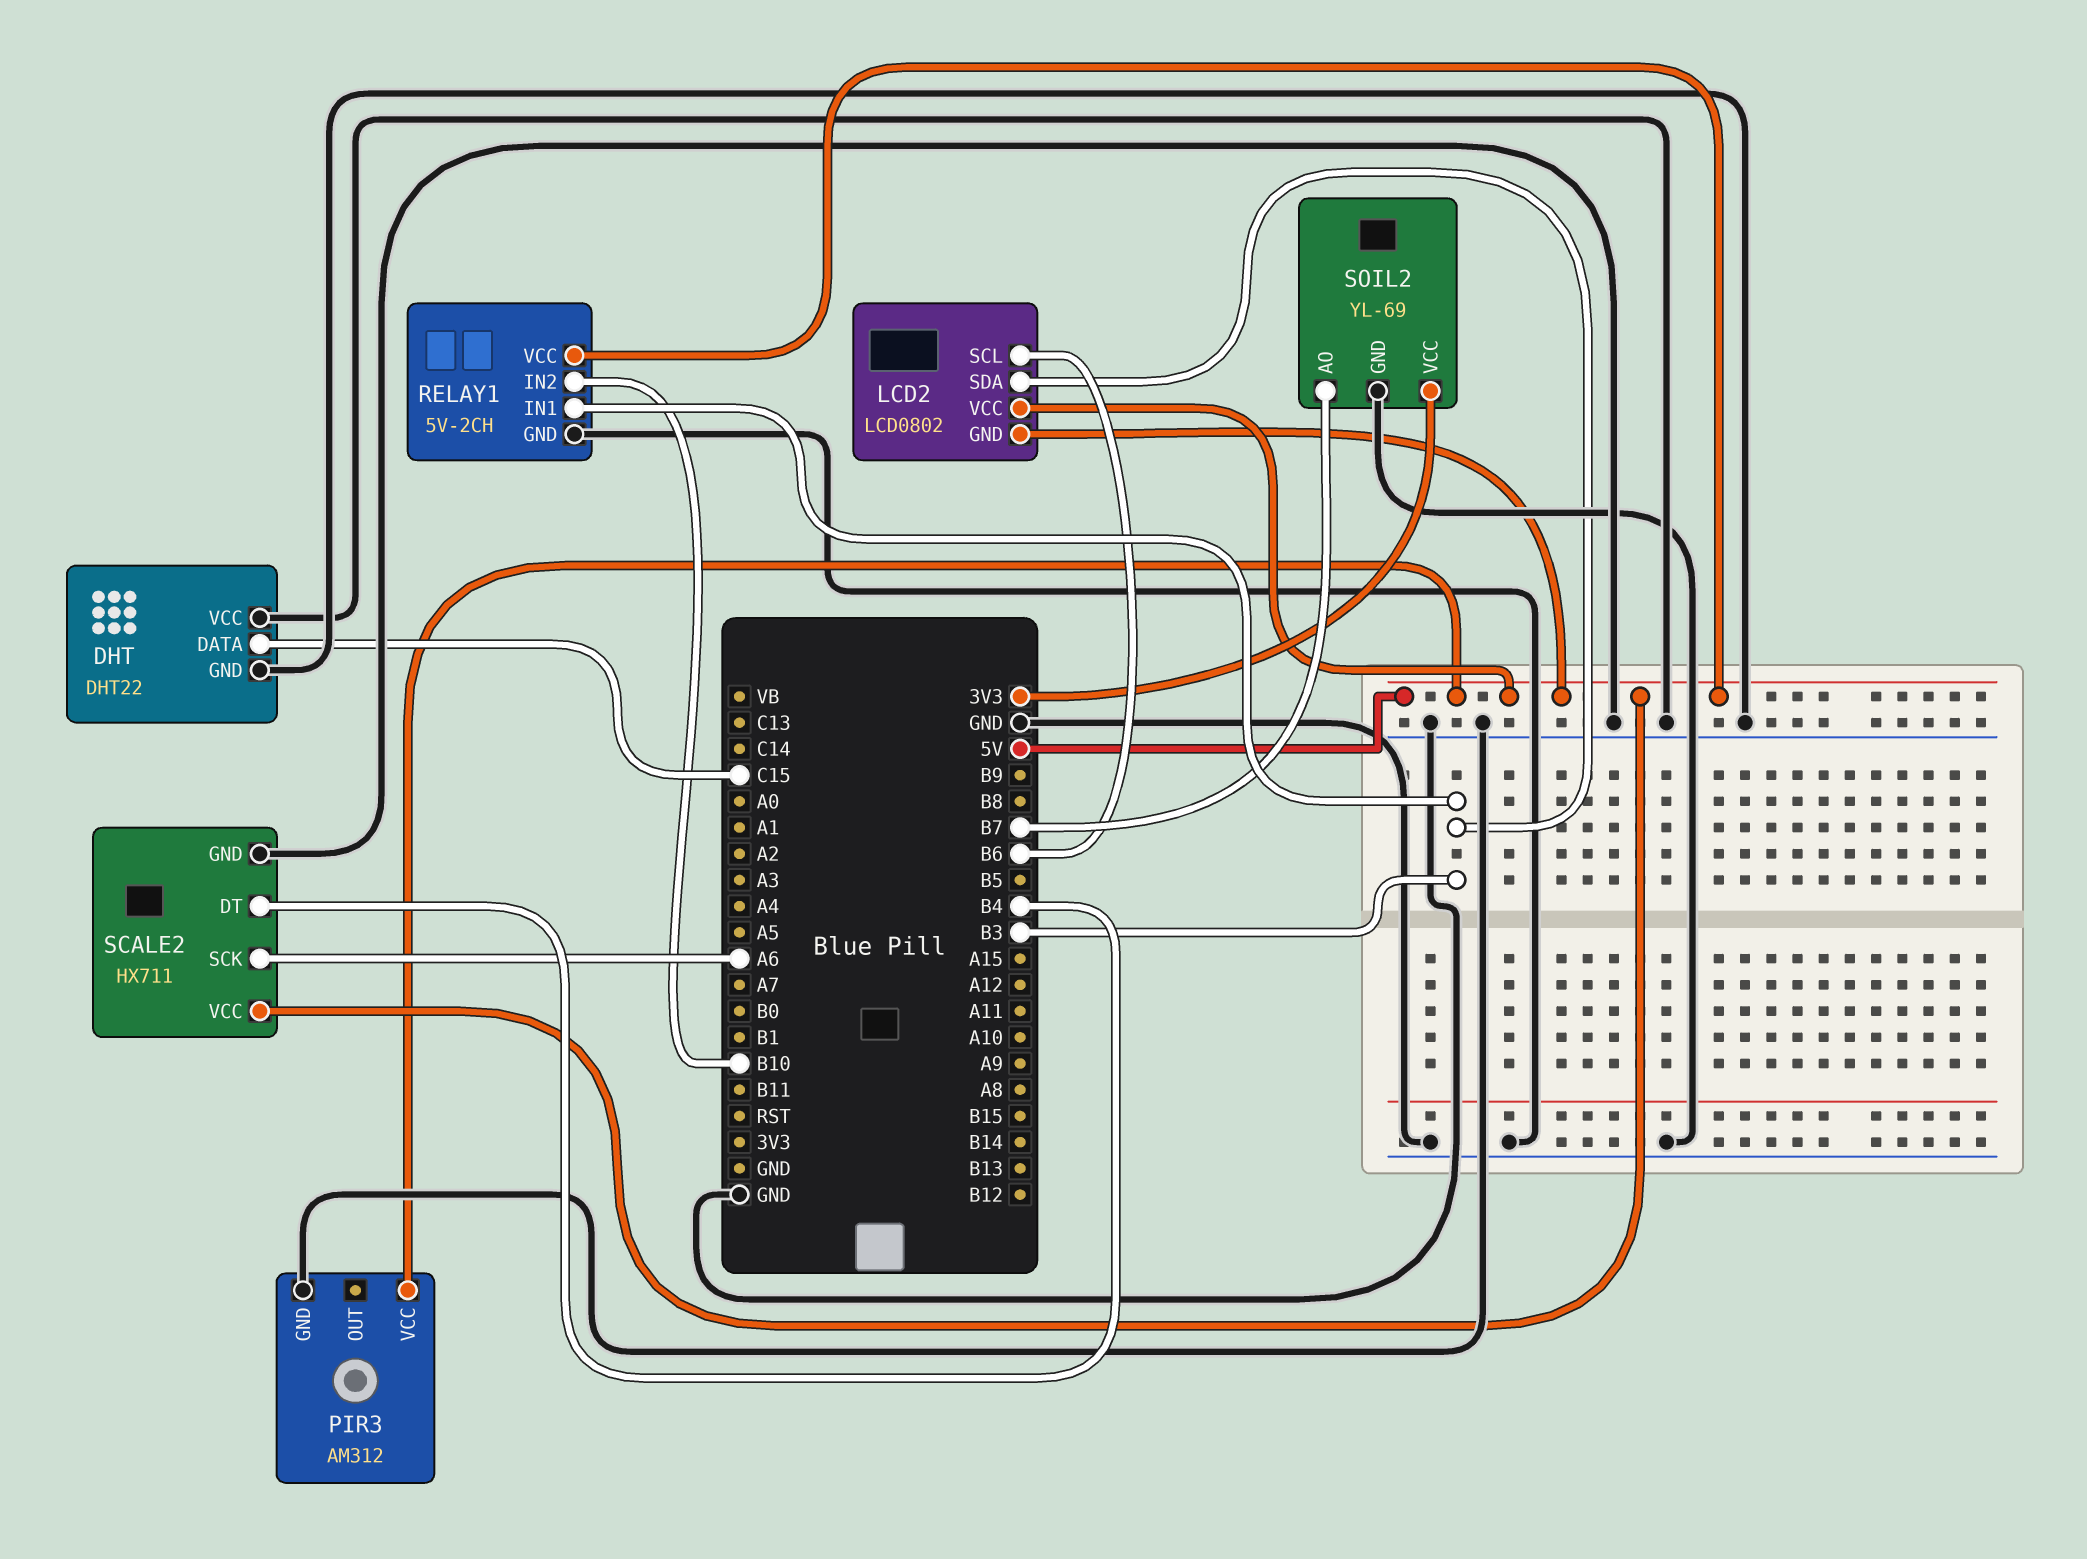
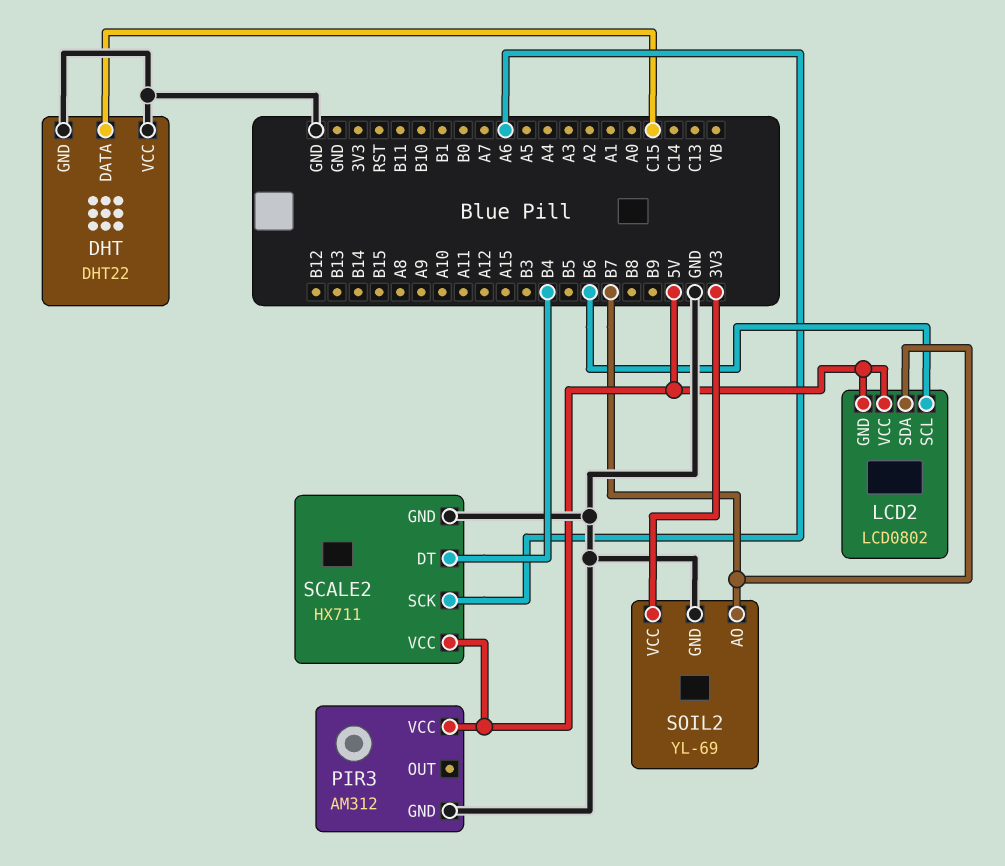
LCD2 pin SDA: B3 -> B7
RELAY1: 5V-2CH -> none
RELAY1 pin GND: GND -> none
RELAY1 pin IN1: B3 -> none
RELAY1 pin IN2: B10 -> none
RELAY1 pin VCC: 5V -> none

